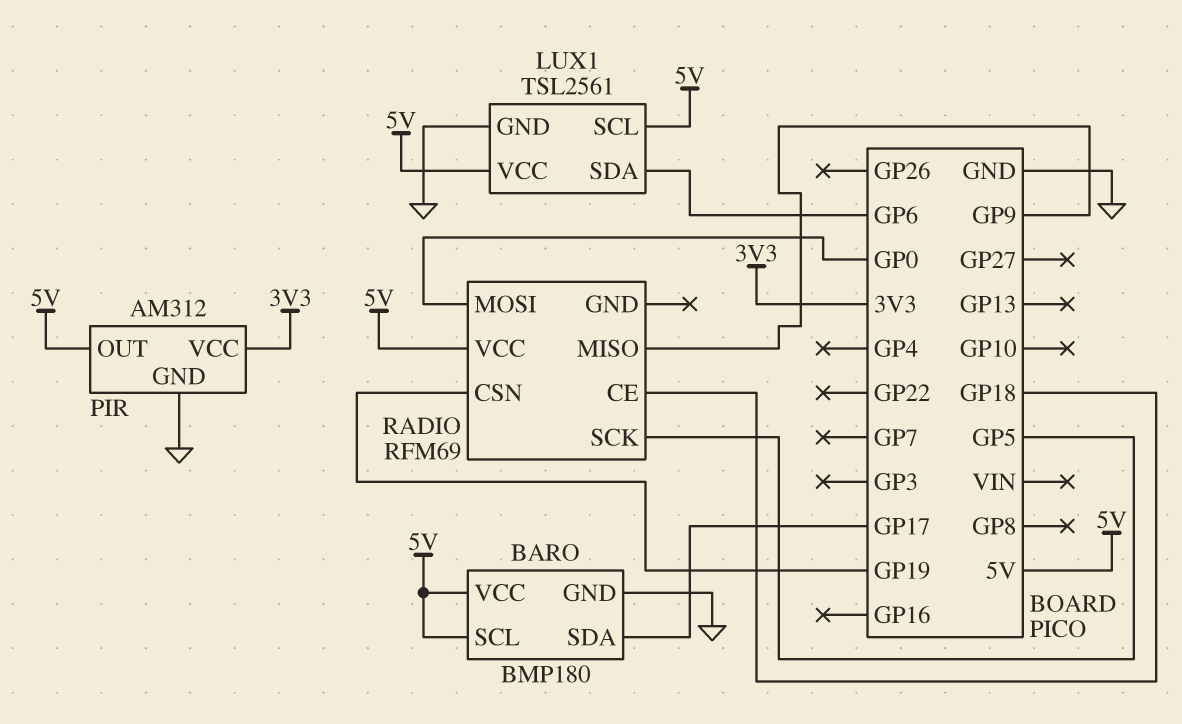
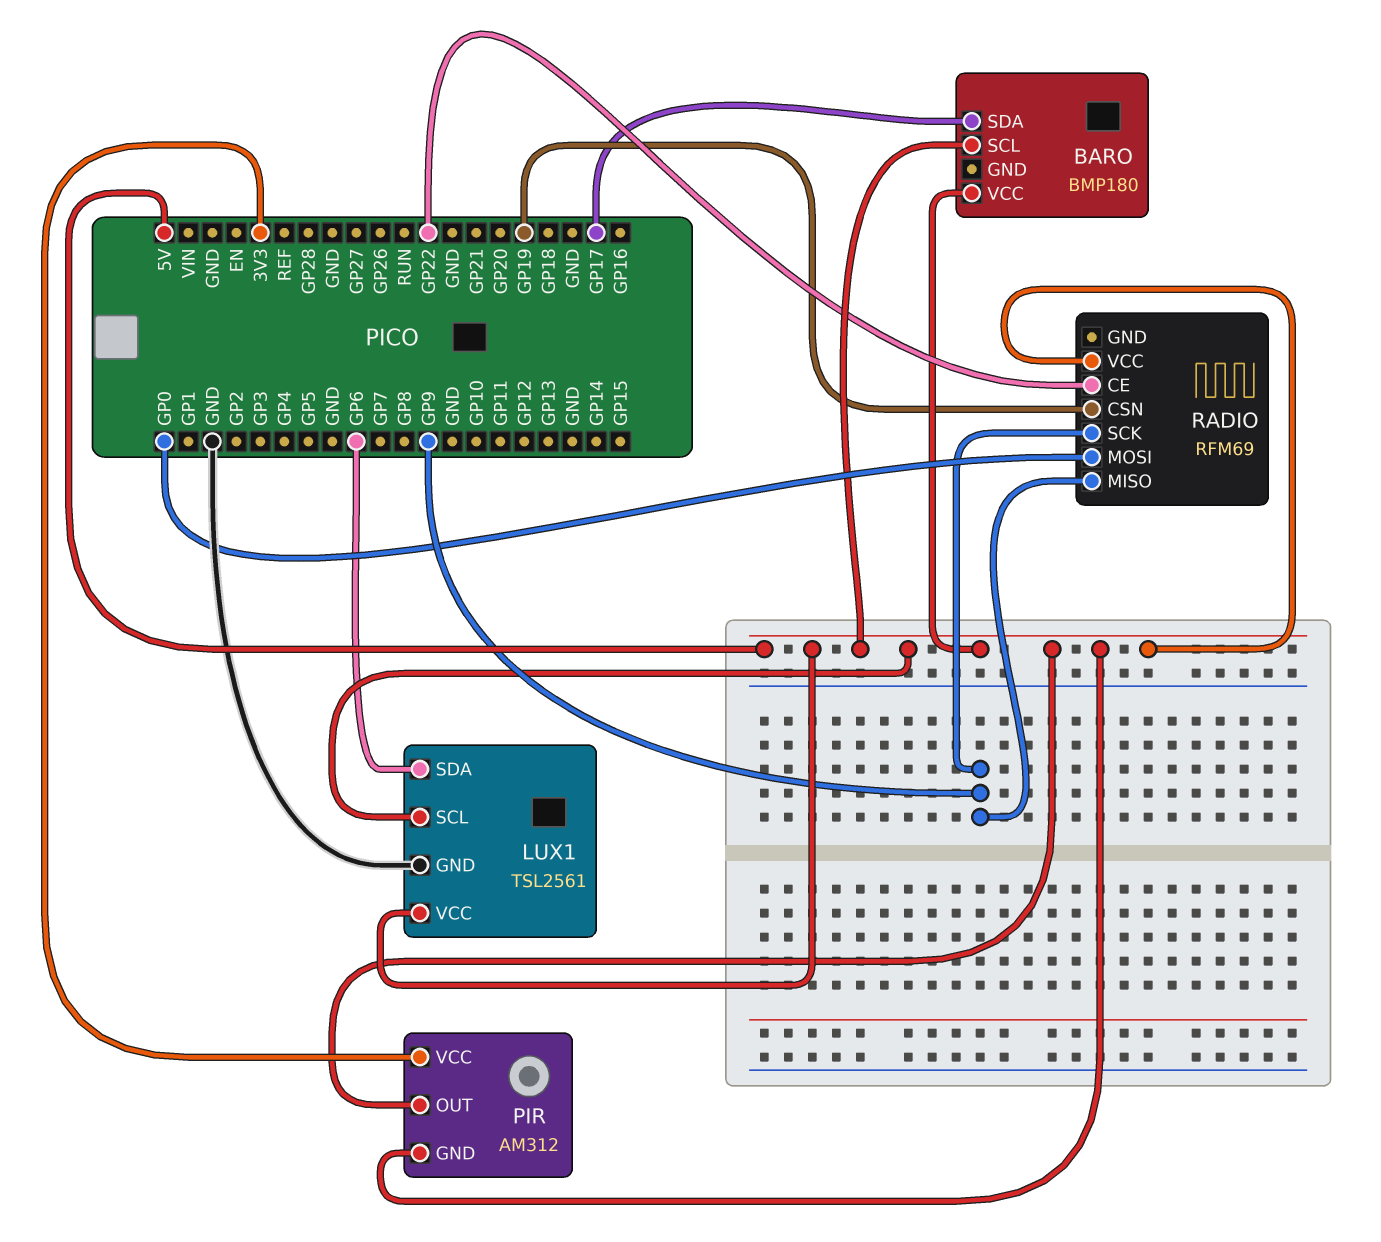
BARO pin GND: GND -> none
PIR pin GND: GND -> 5V
RADIO pin CE: GP18 -> GP22
RADIO pin SCK: GP5 -> GP9

